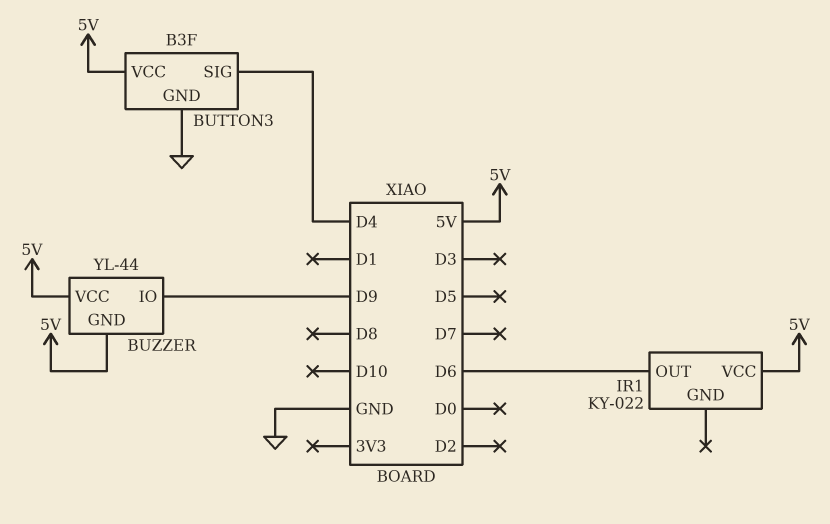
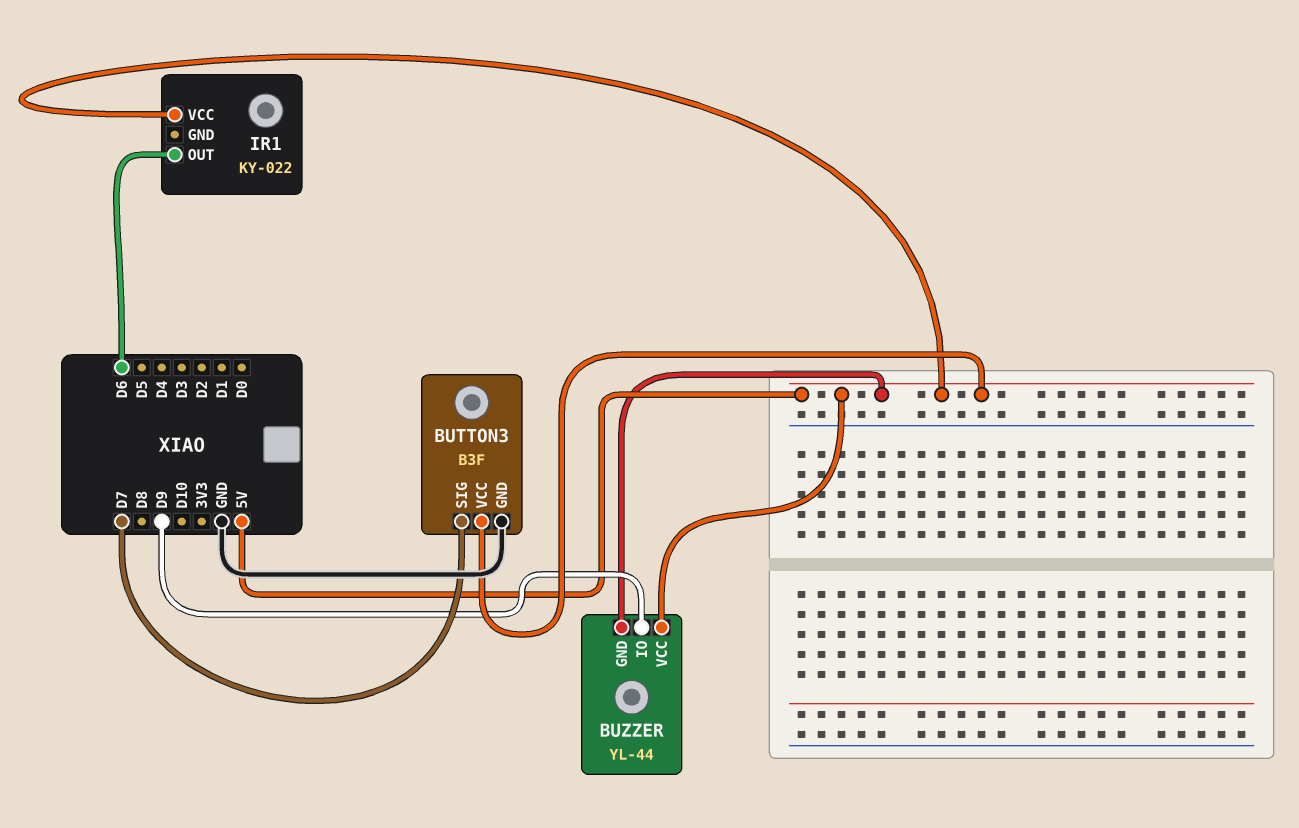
BUTTON3 pin SIG: D4 -> D7

